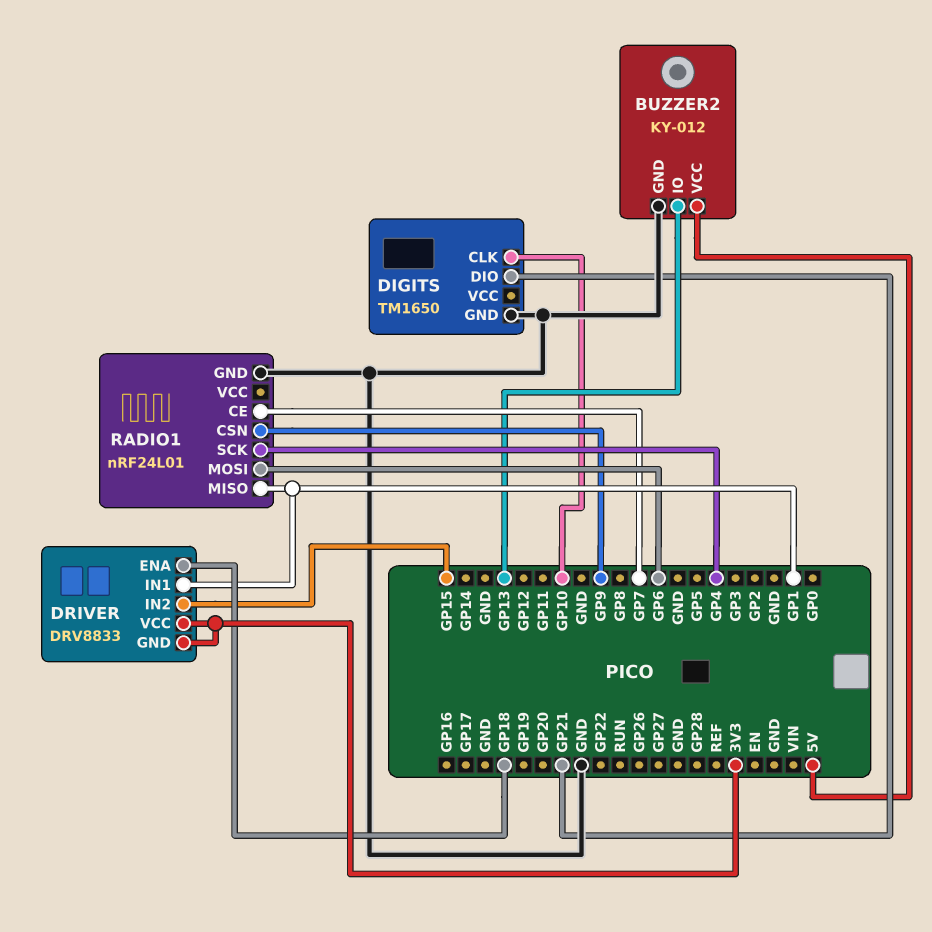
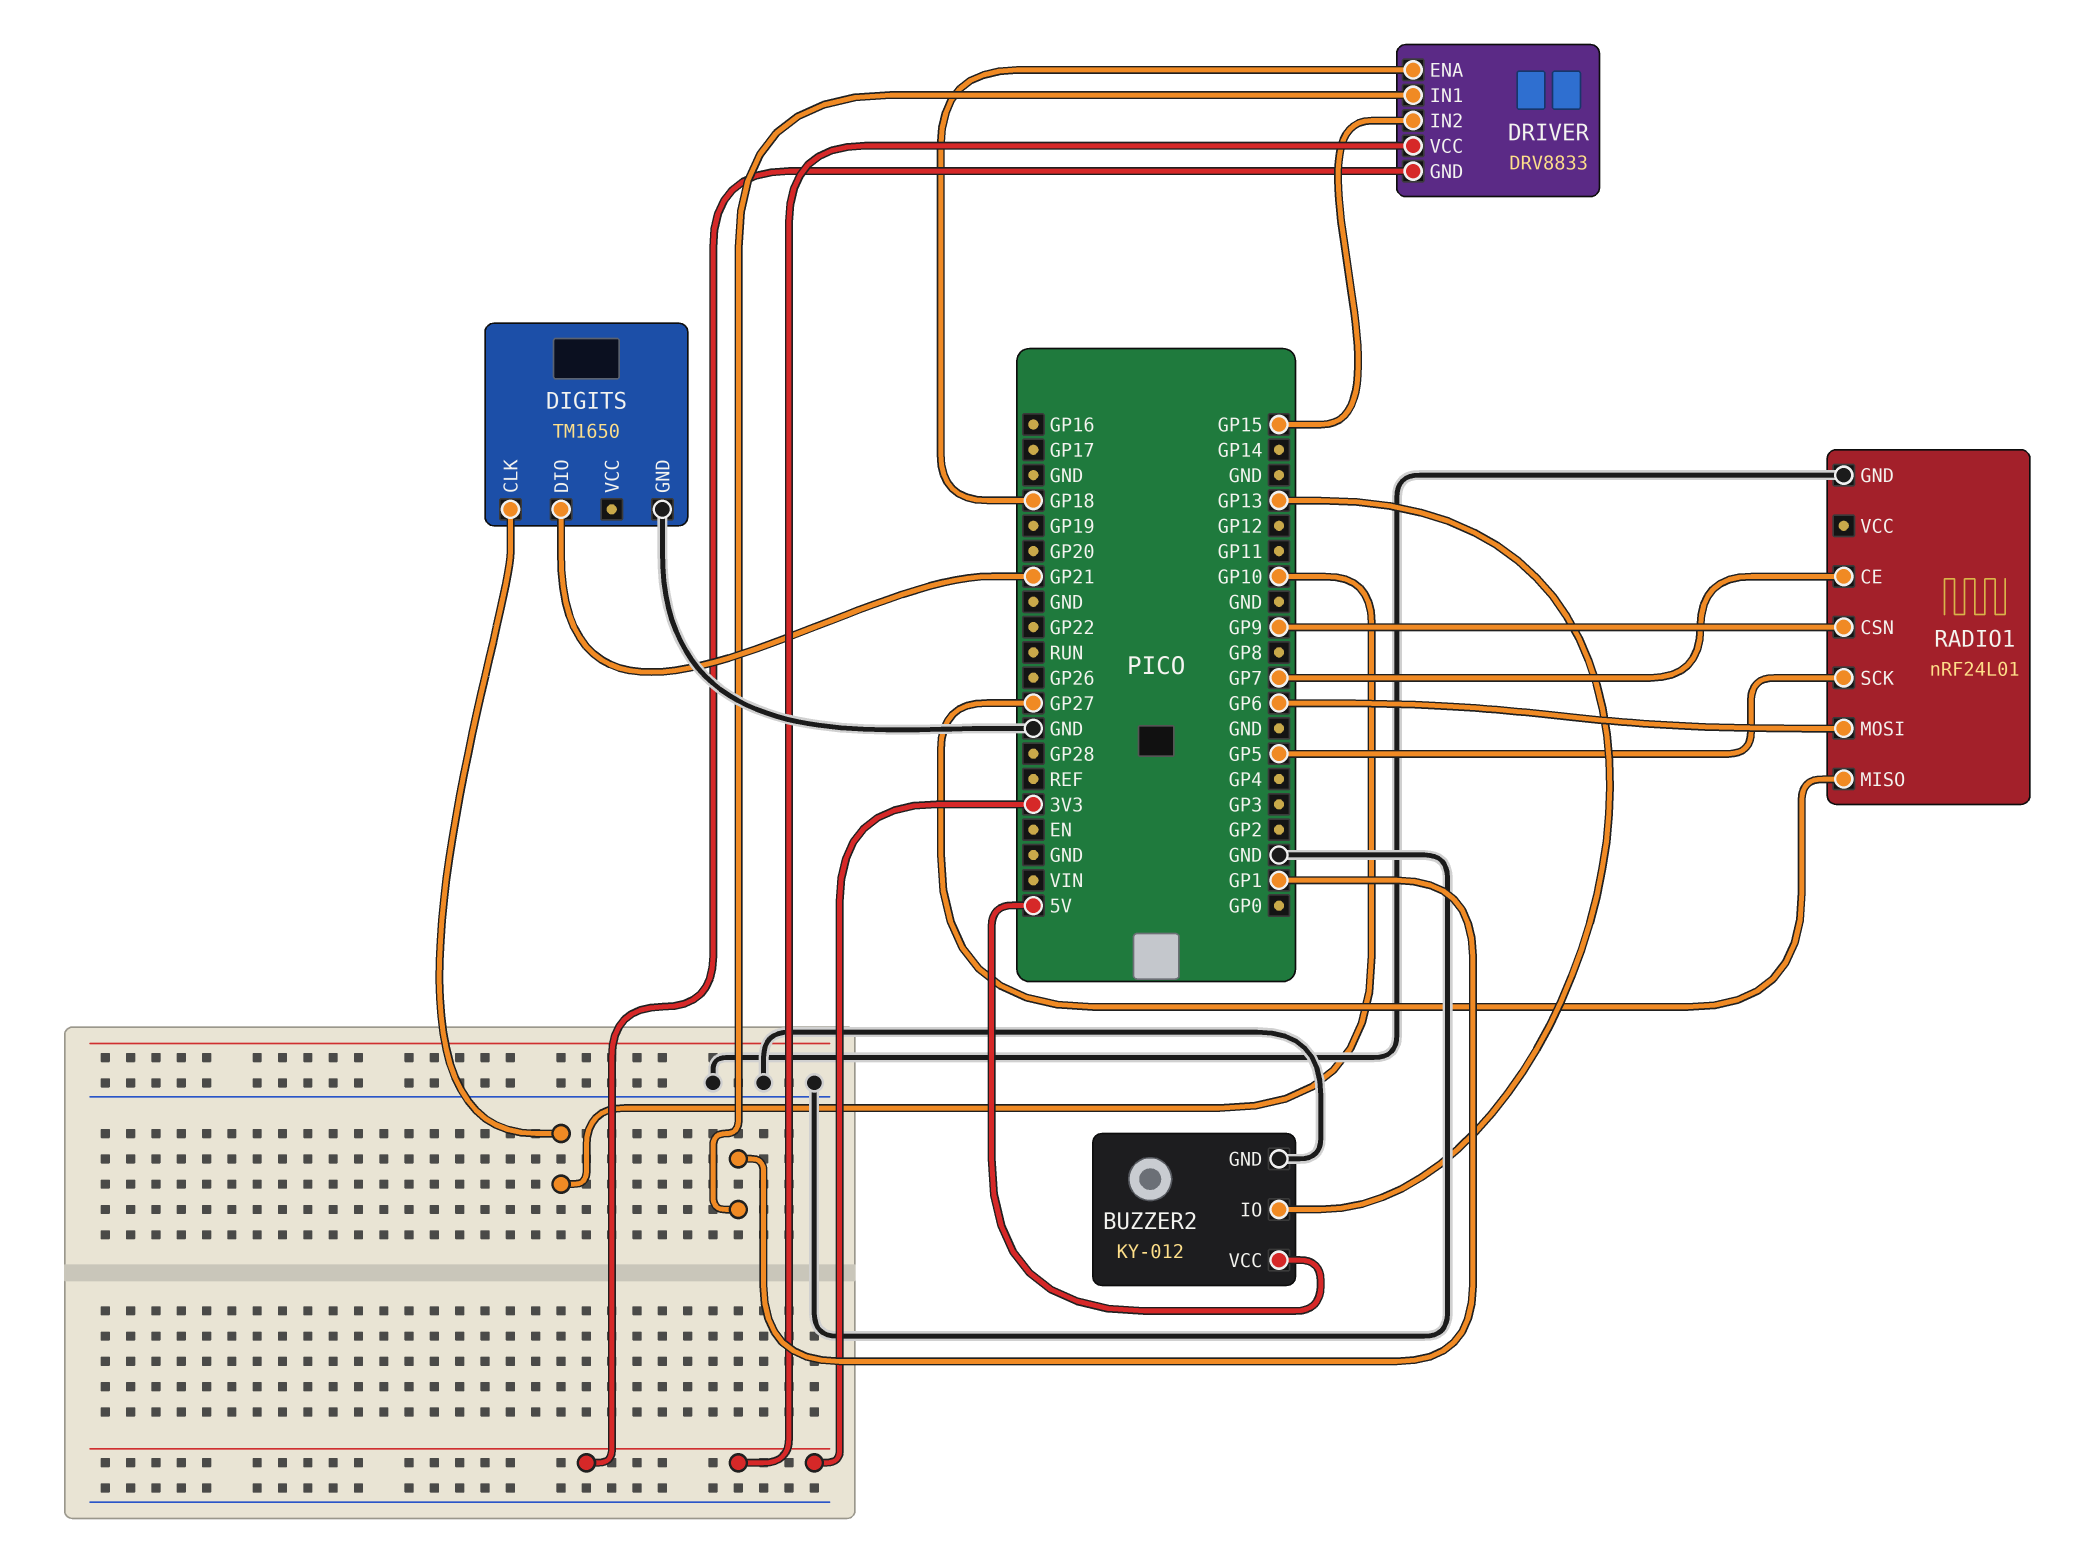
RADIO1 pin MISO: GP1 -> GP27
RADIO1 pin SCK: GP4 -> GP5

